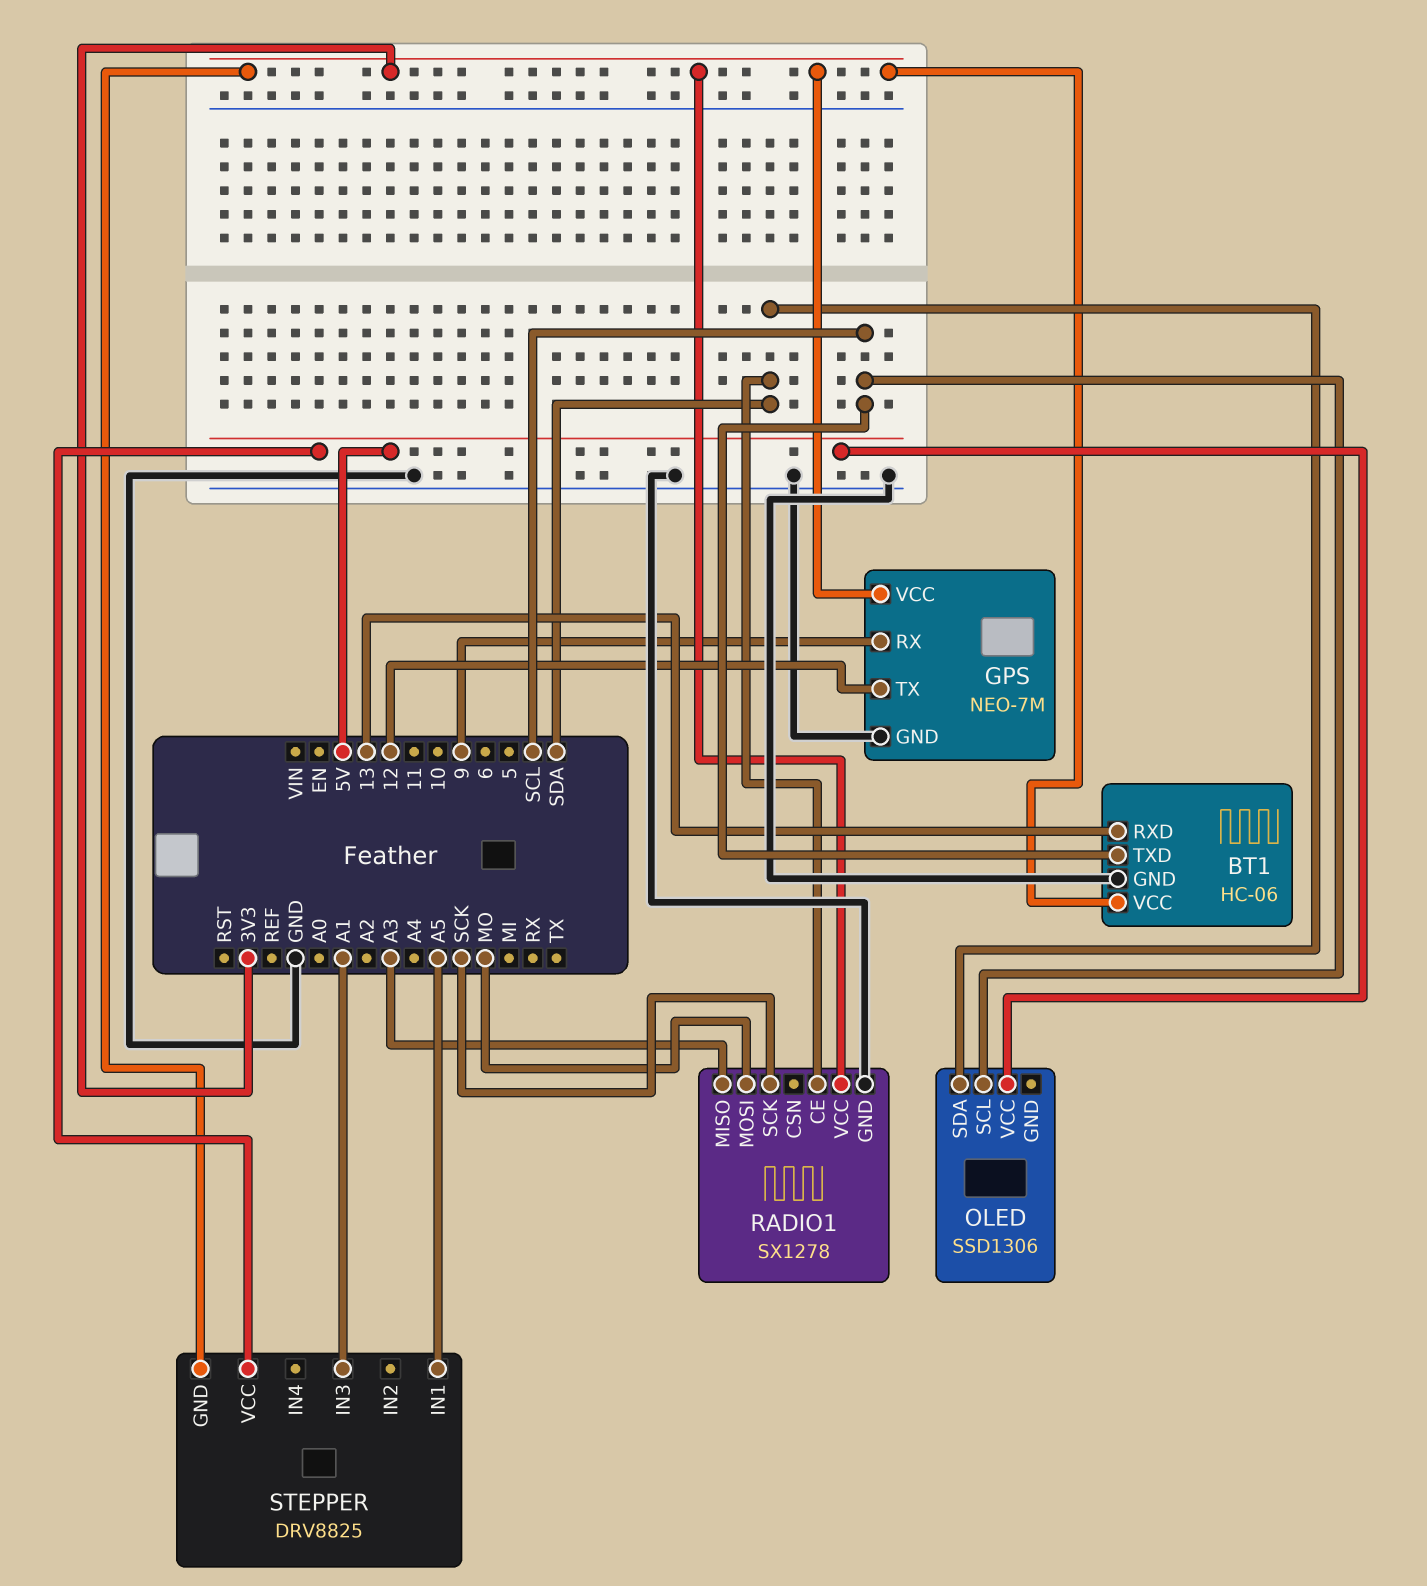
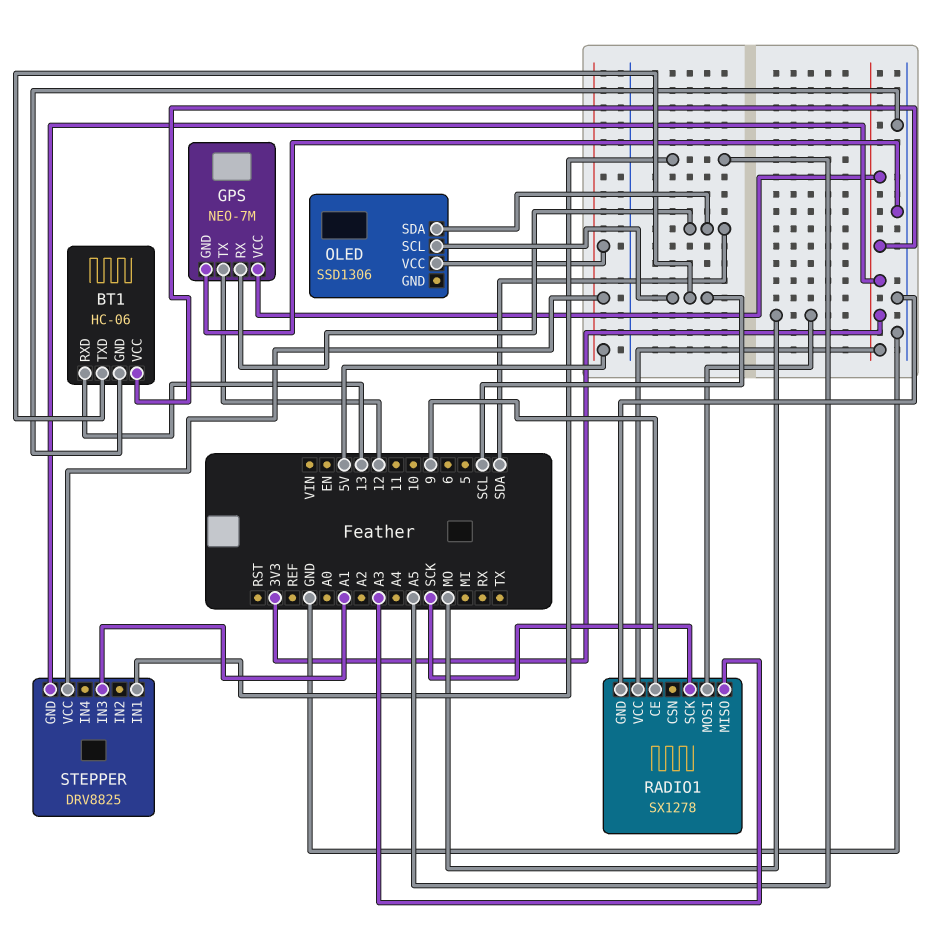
GPS pin RX: 9 -> SDA
RADIO1 pin CE: SDA -> 9

